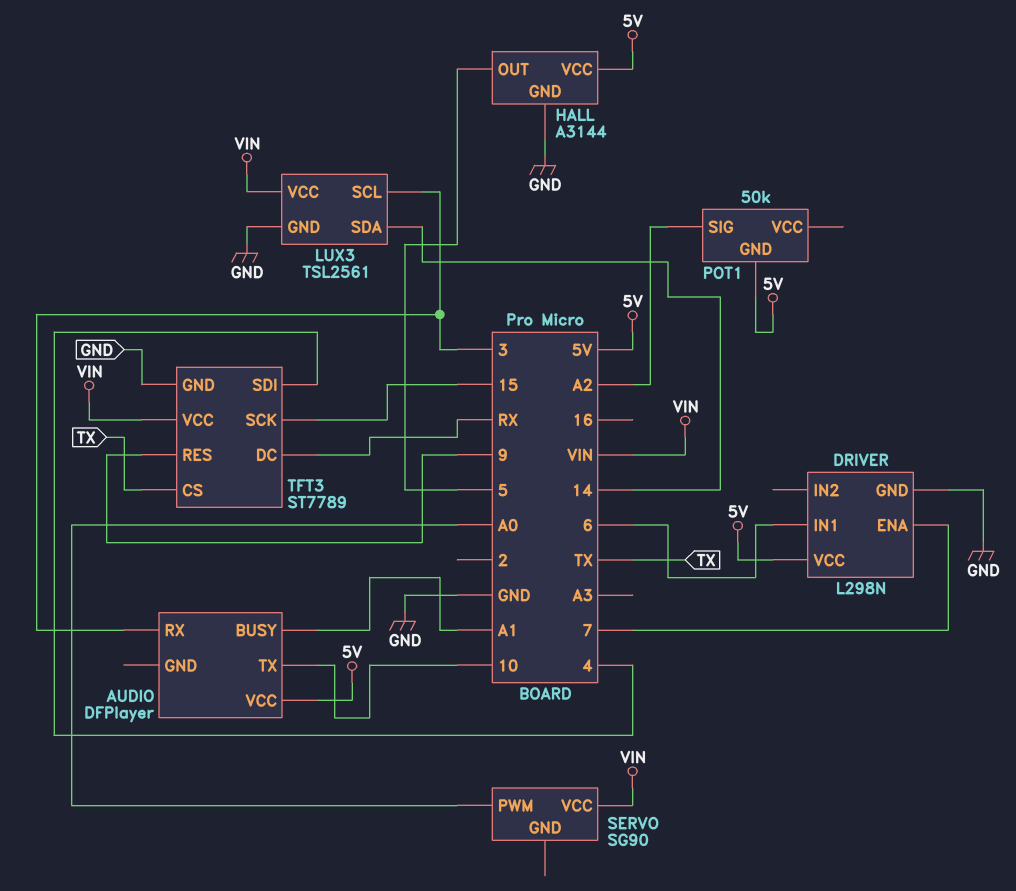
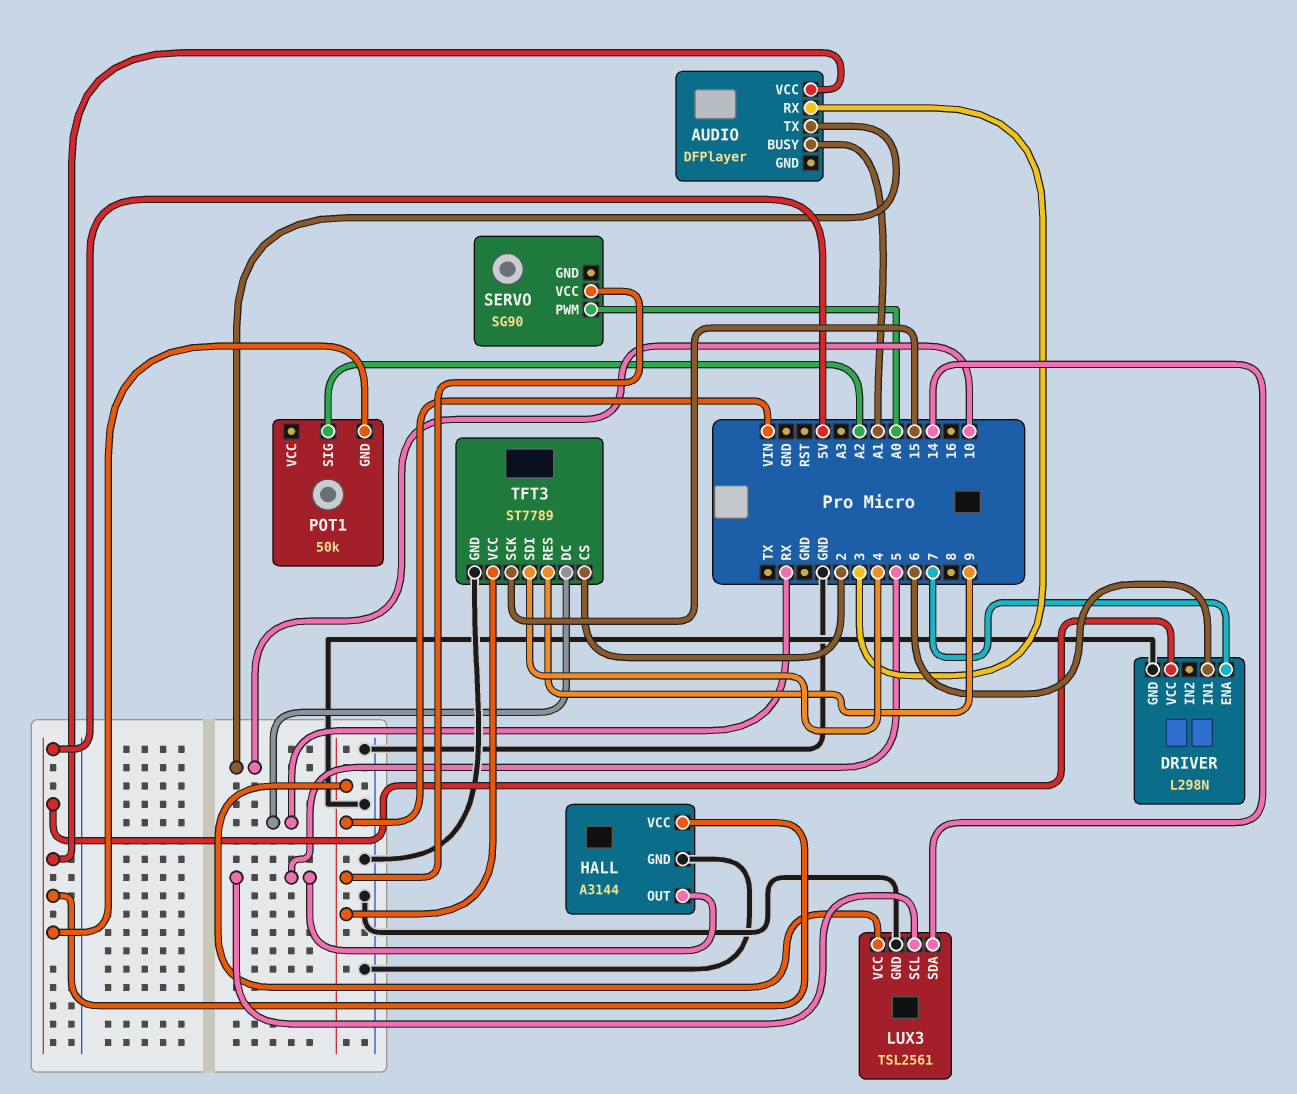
LUX3 pin SCL: 3 -> 5
TFT3 pin CS: TX -> 2

